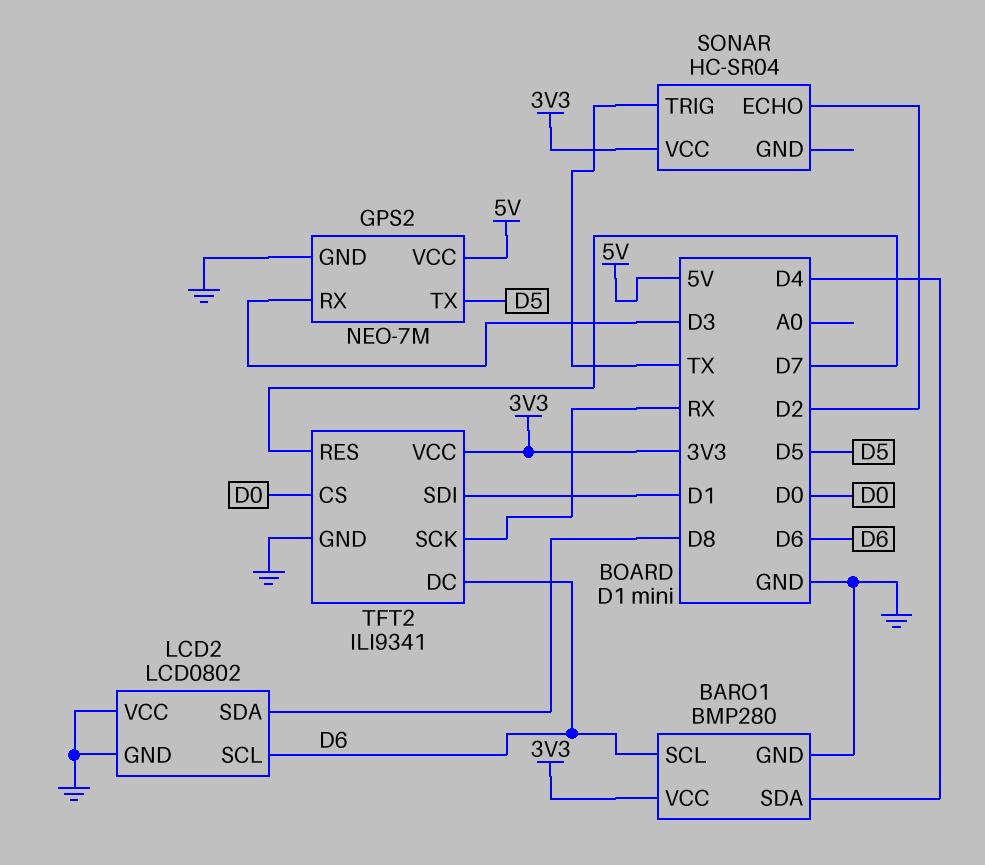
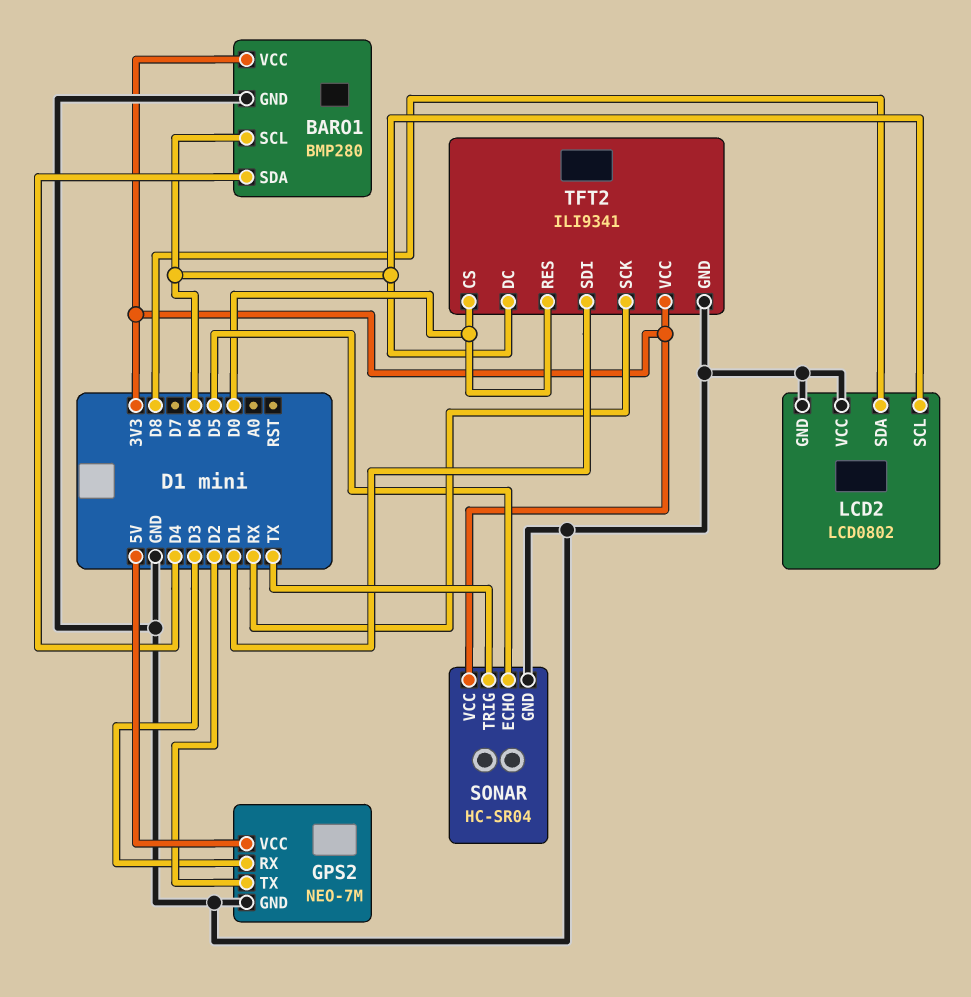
GPS2 pin TX: D5 -> D2
SONAR pin ECHO: D2 -> D5
SONAR pin GND: none -> GND
TFT2 pin RES: D7 -> D0

